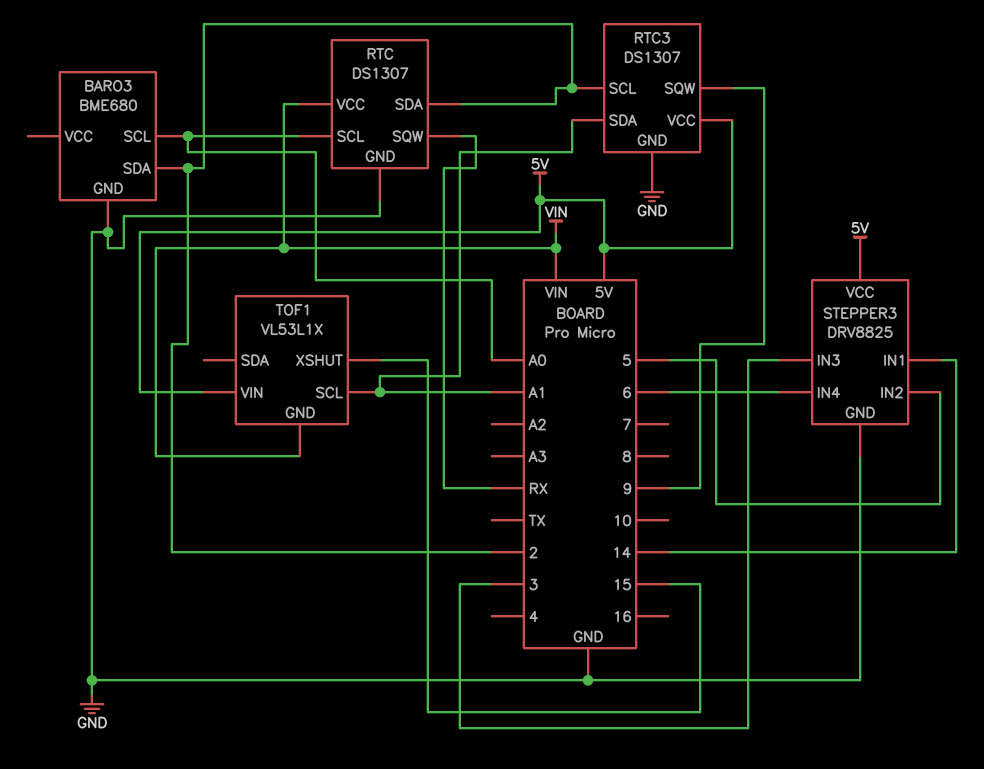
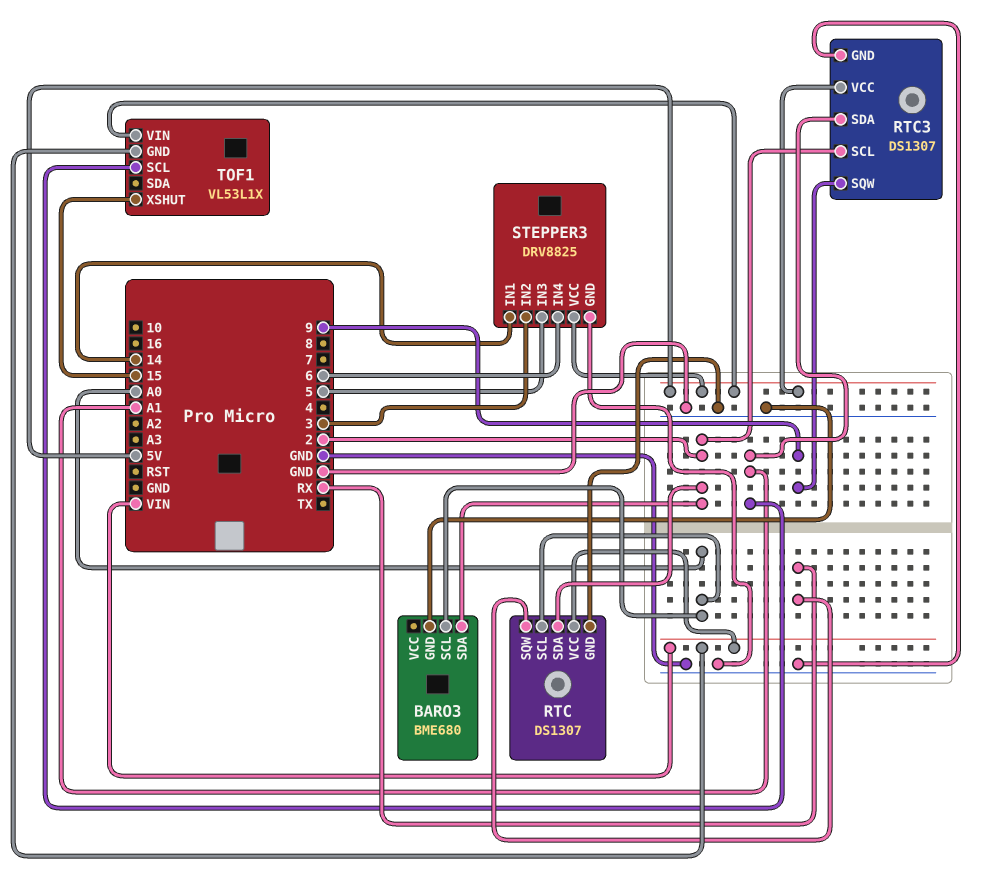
STEPPER3 pin IN2: 5 -> 3
STEPPER3 pin IN3: 3 -> 5

